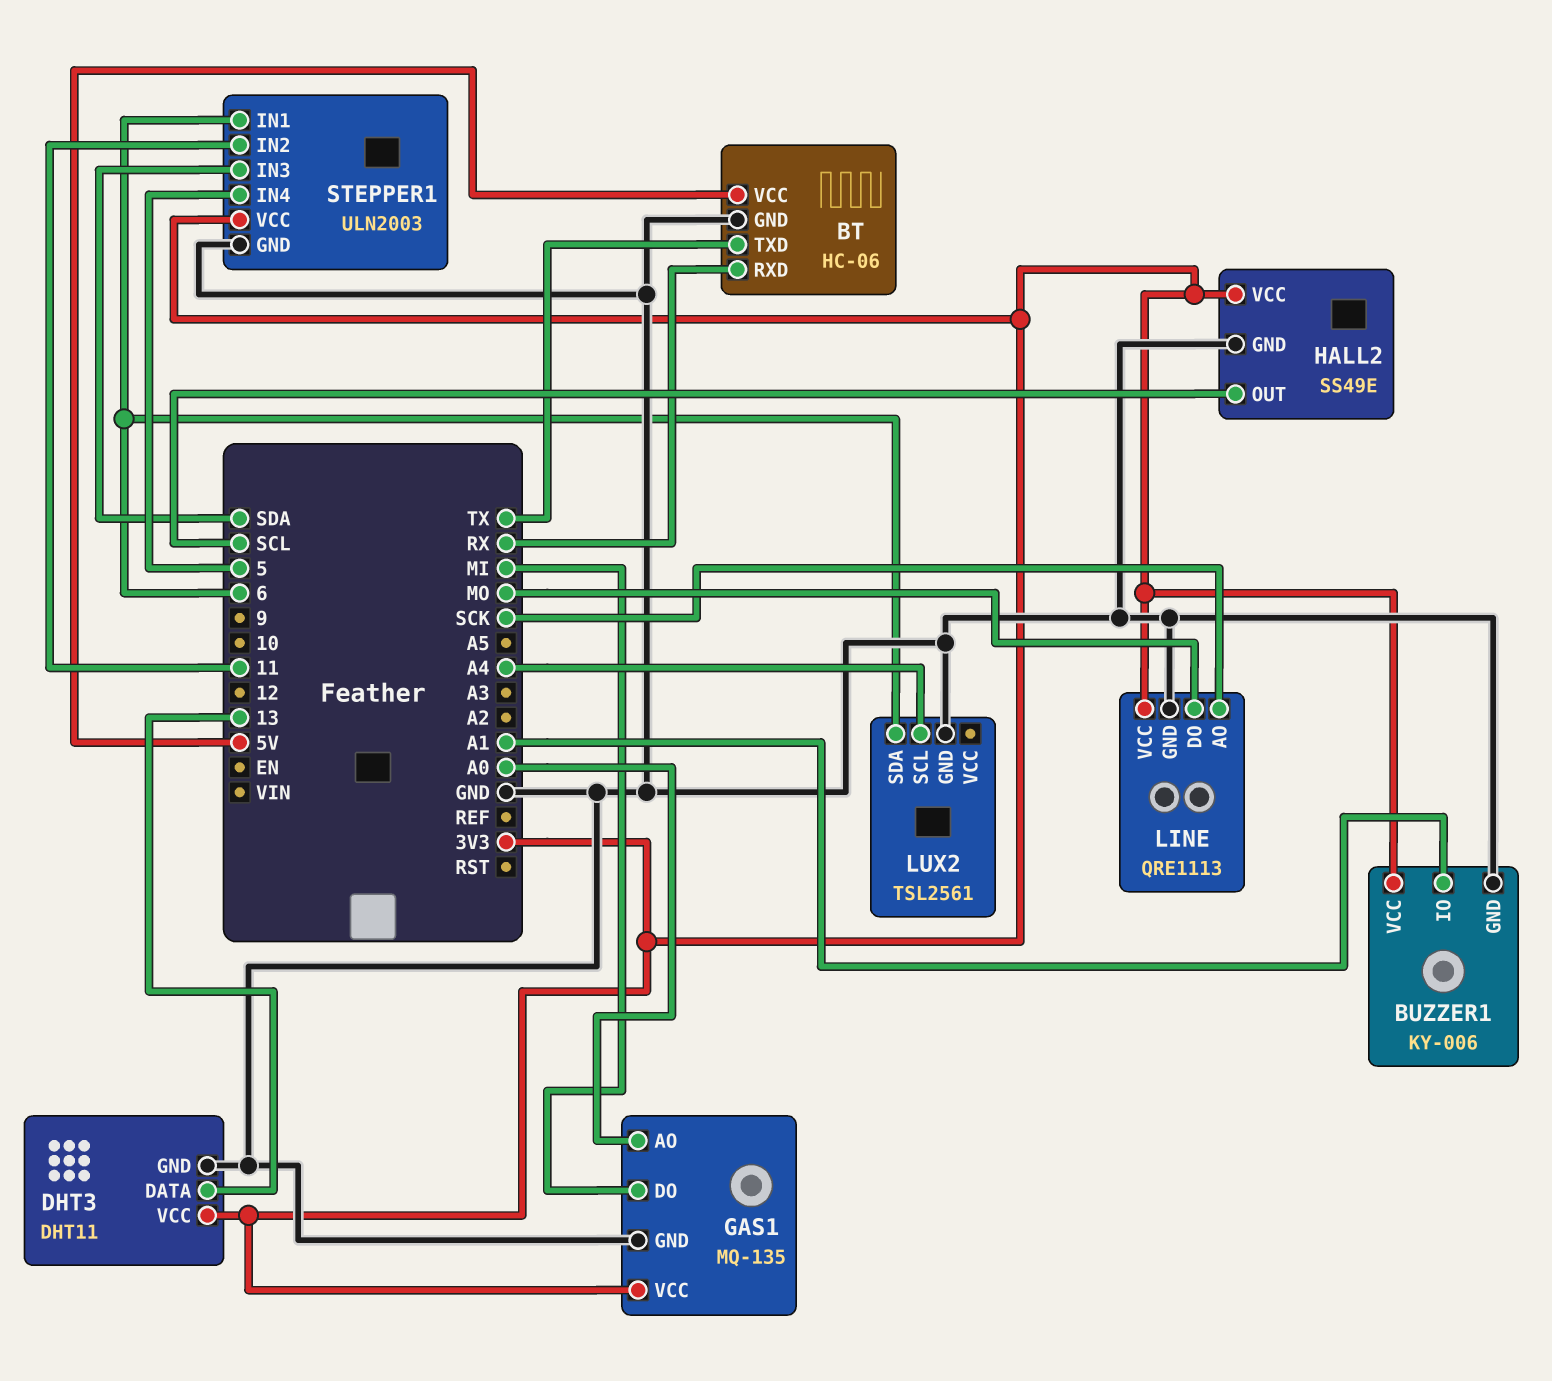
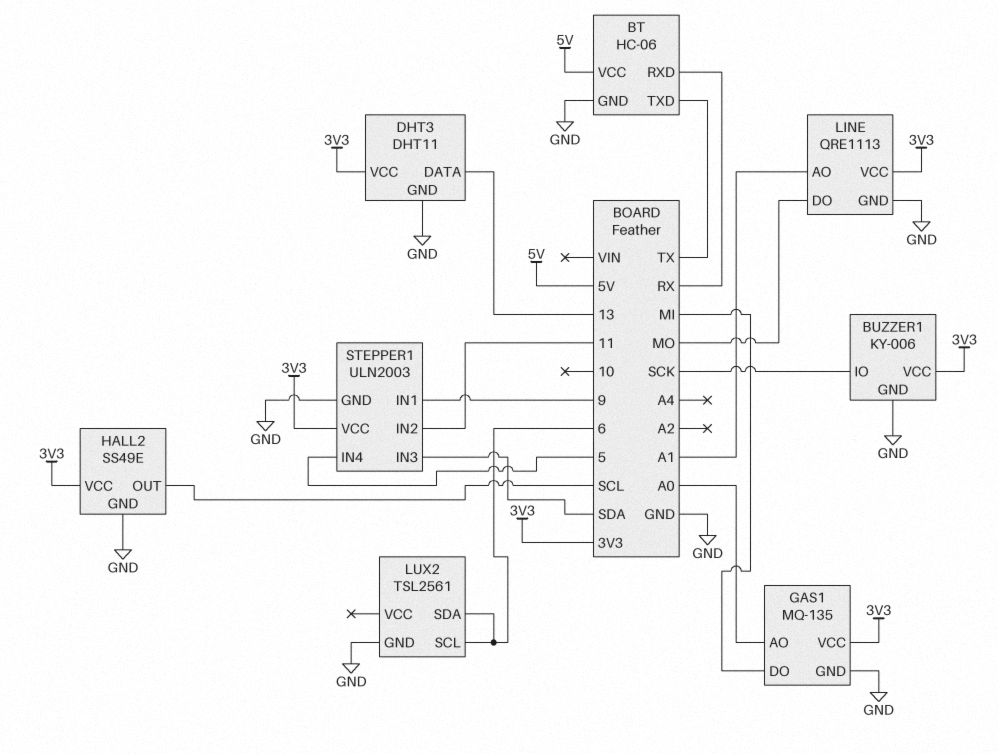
BUZZER1 pin IO: A1 -> SCK
LINE pin AO: SCK -> A1
LUX2 pin SCL: A4 -> 6
STEPPER1 pin IN1: 6 -> 9

